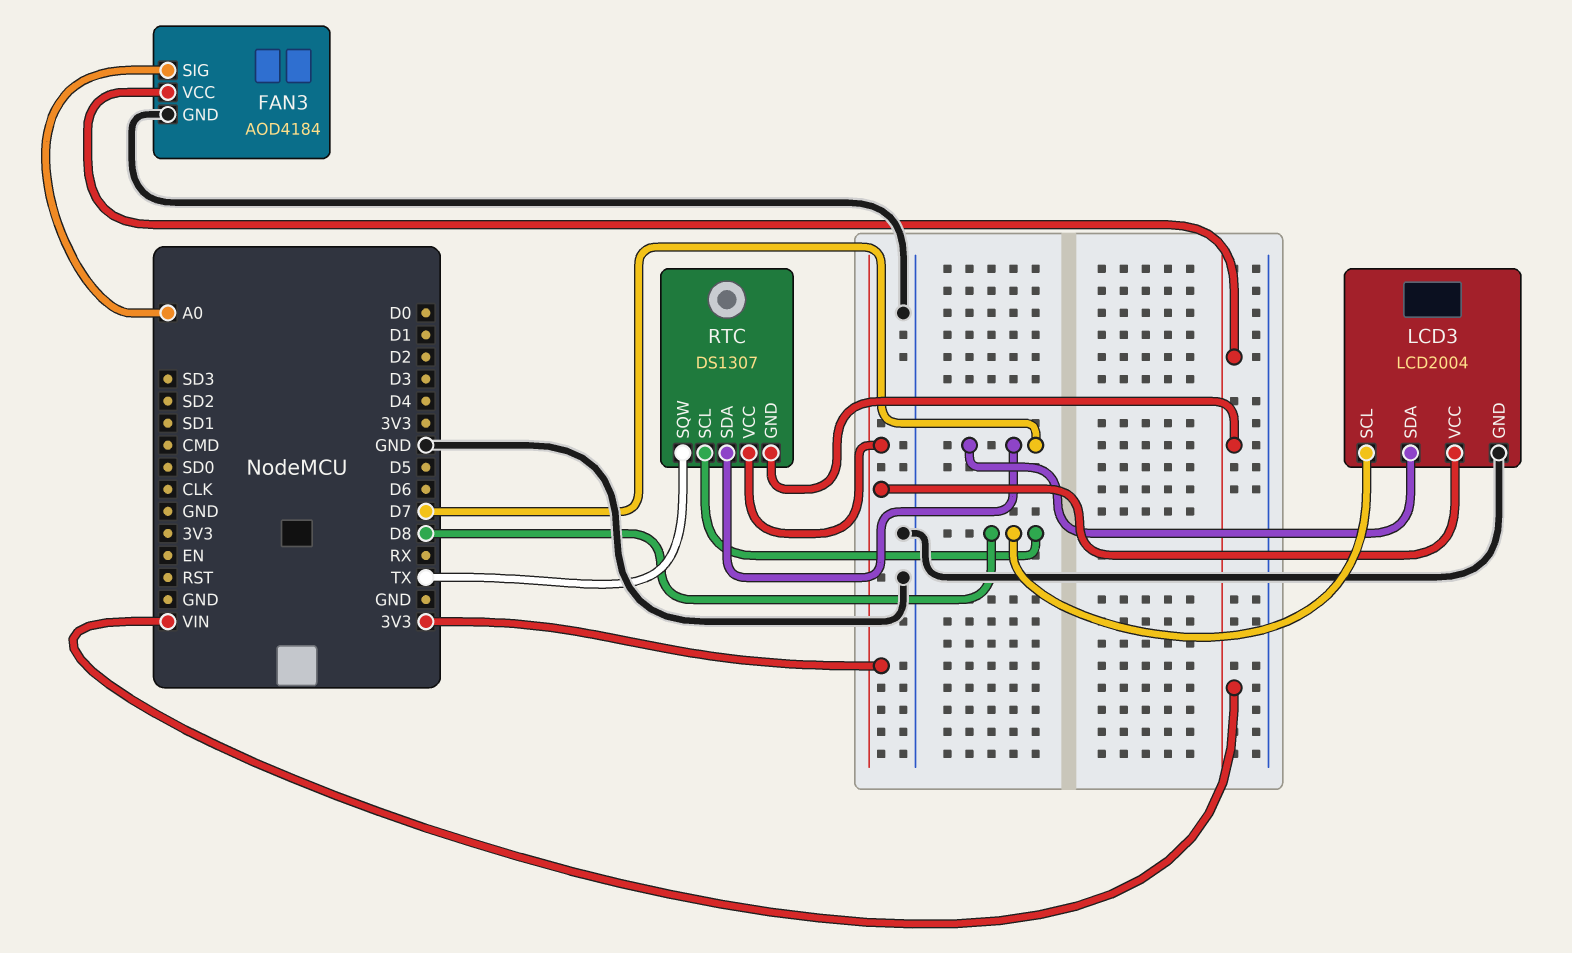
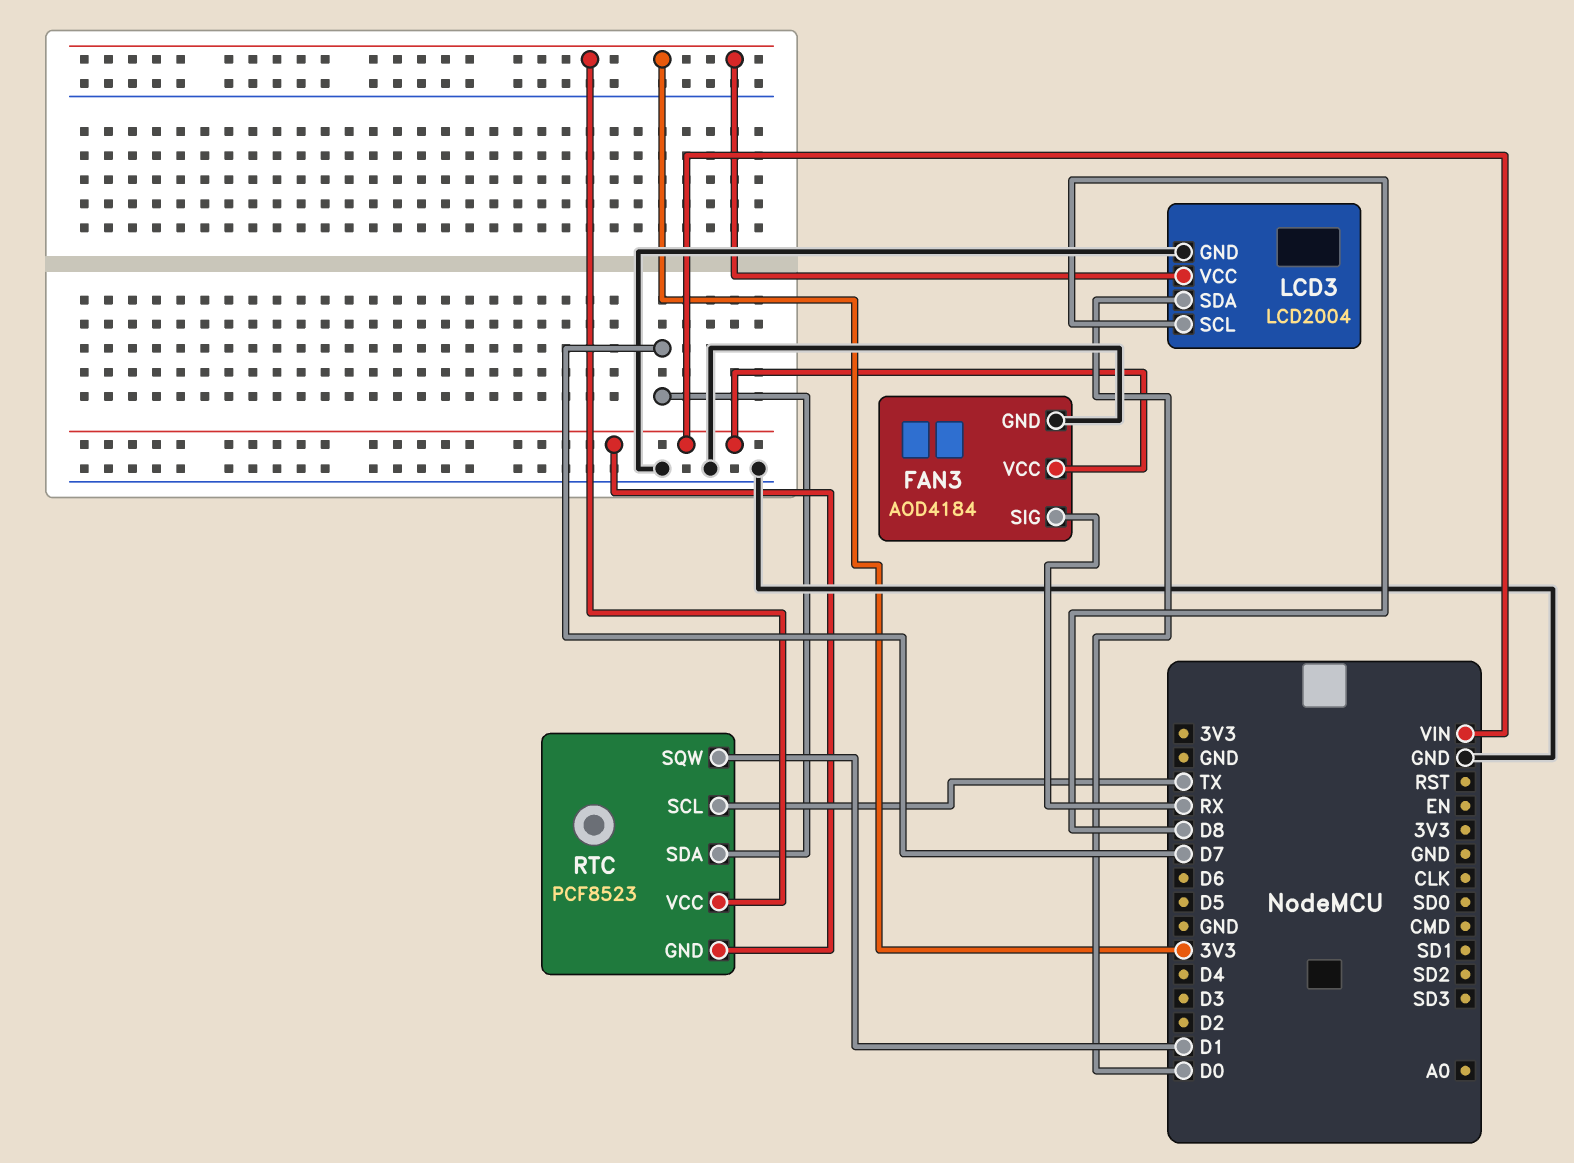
FAN3 pin SIG: A0 -> RX
LCD3 pin SDA: D7 -> D0
RTC: DS1307 -> PCF8523
RTC pin SCL: D8 -> TX
RTC pin SQW: TX -> D1

